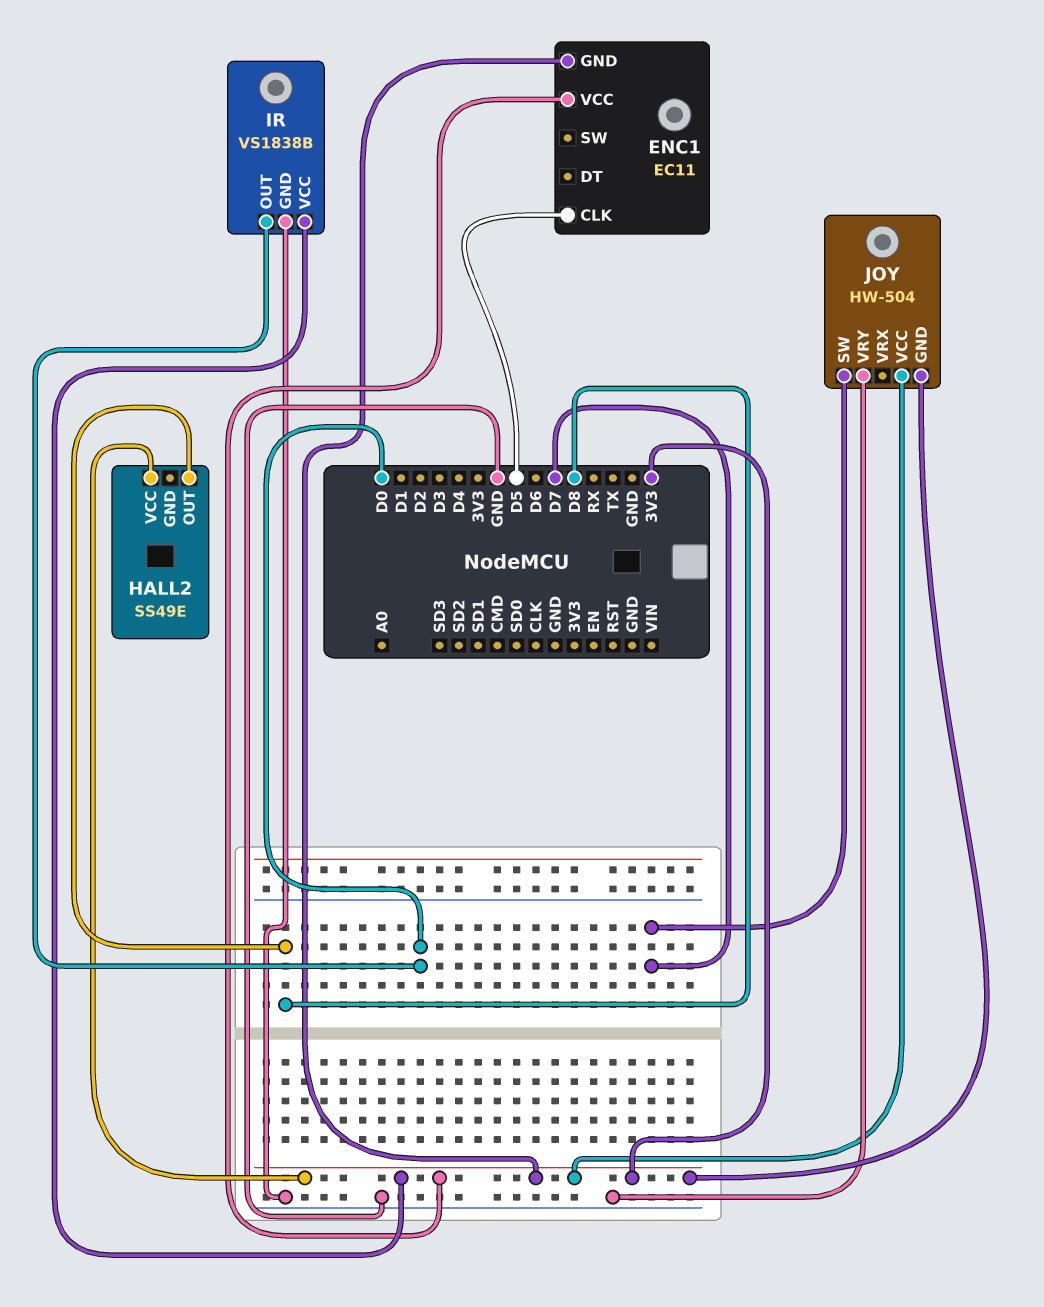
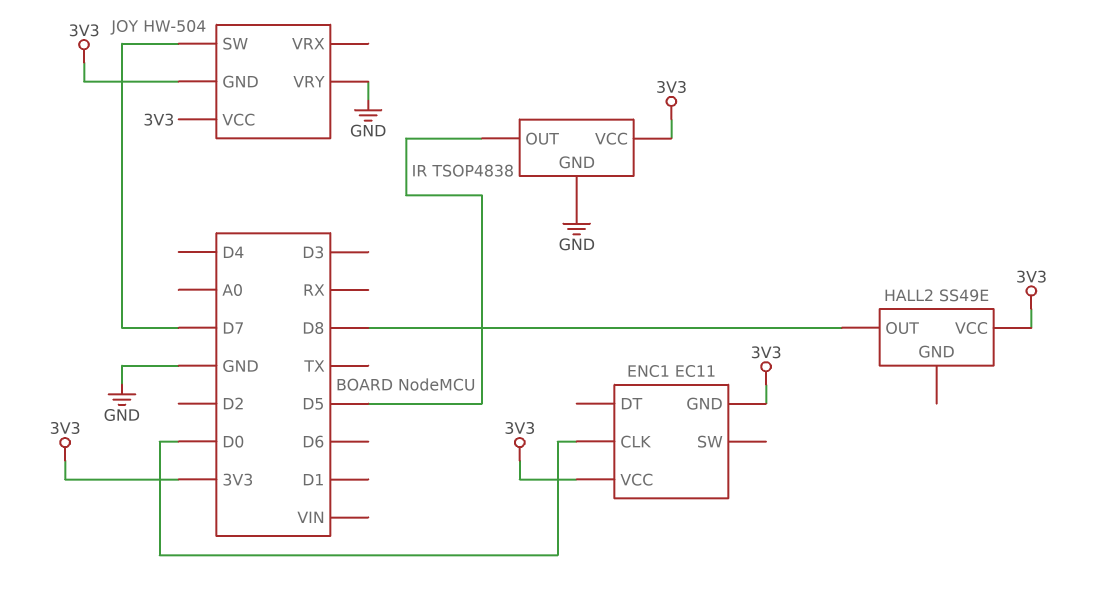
ENC1 pin CLK: D5 -> D0
IR: VS1838B -> TSOP4838
IR pin OUT: D0 -> D5

